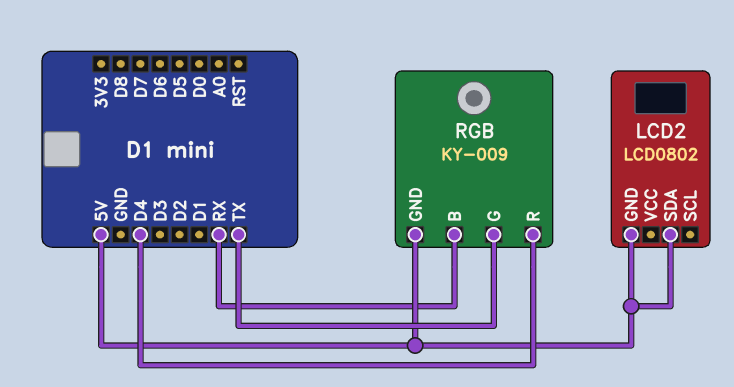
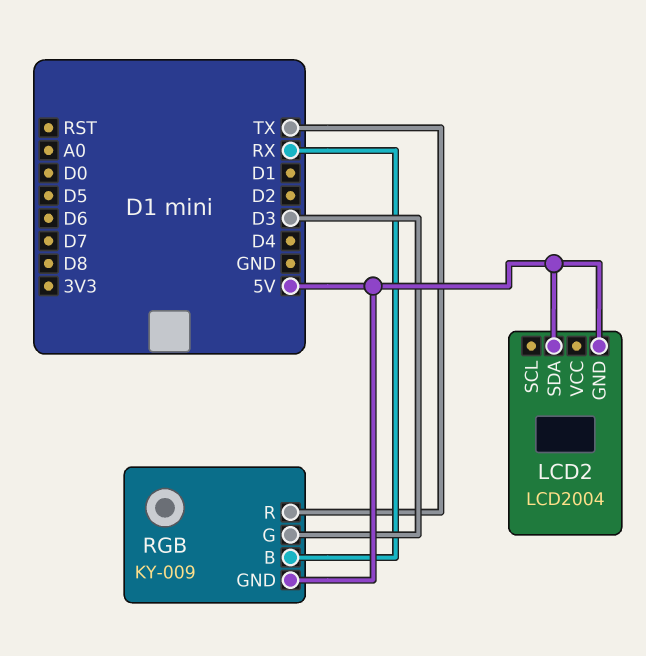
LCD2: LCD0802 -> LCD2004
RGB pin G: TX -> D3
RGB pin R: D4 -> TX

